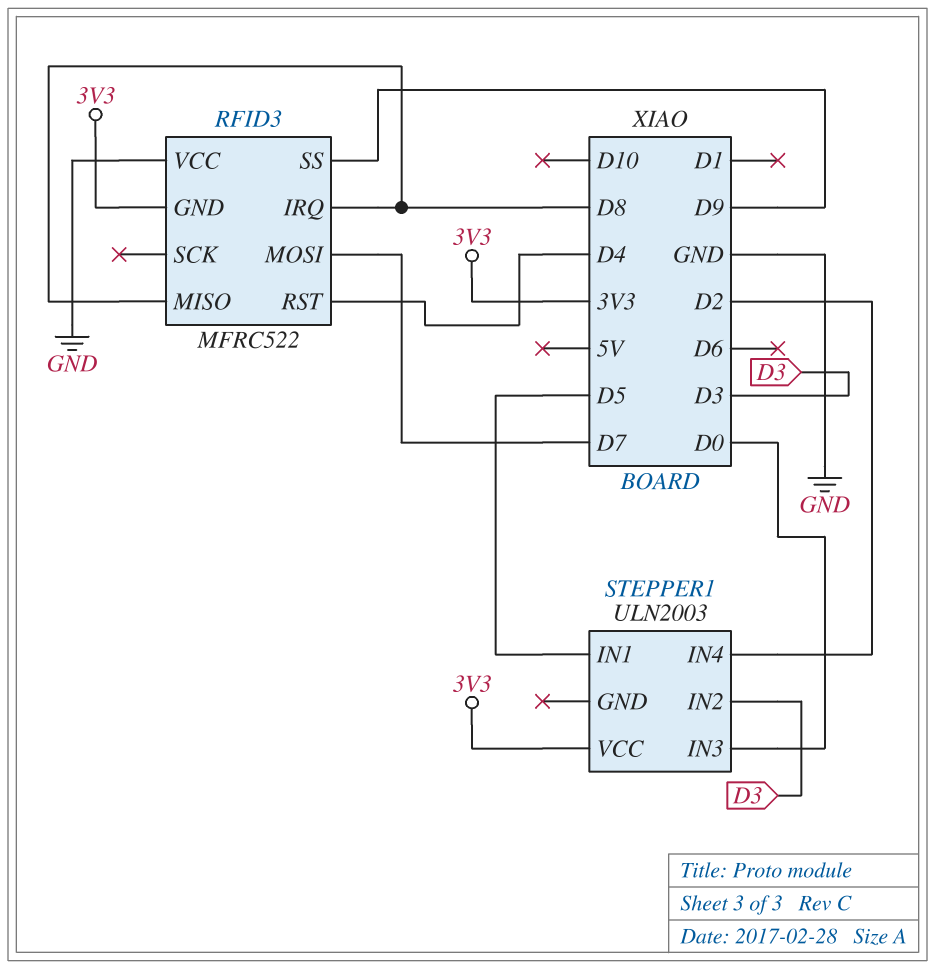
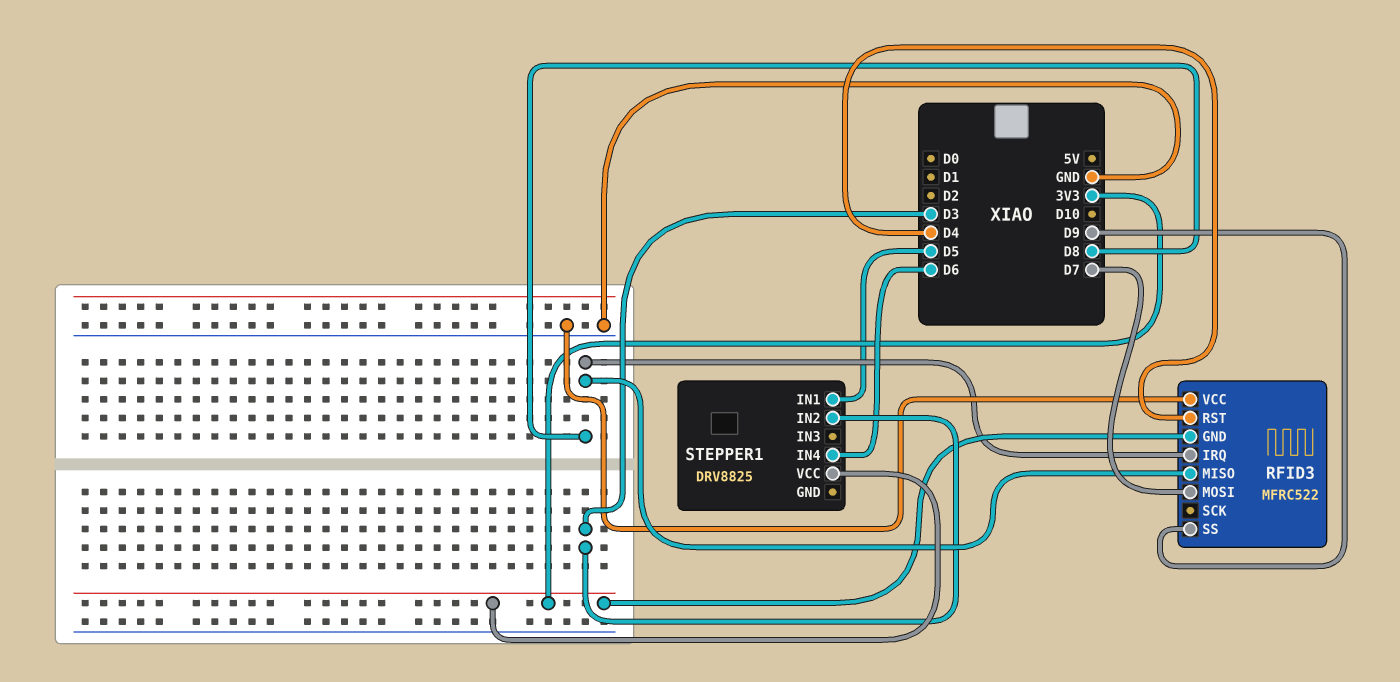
STEPPER1: ULN2003 -> DRV8825
STEPPER1 pin IN3: D0 -> none
STEPPER1 pin IN4: D2 -> D6

